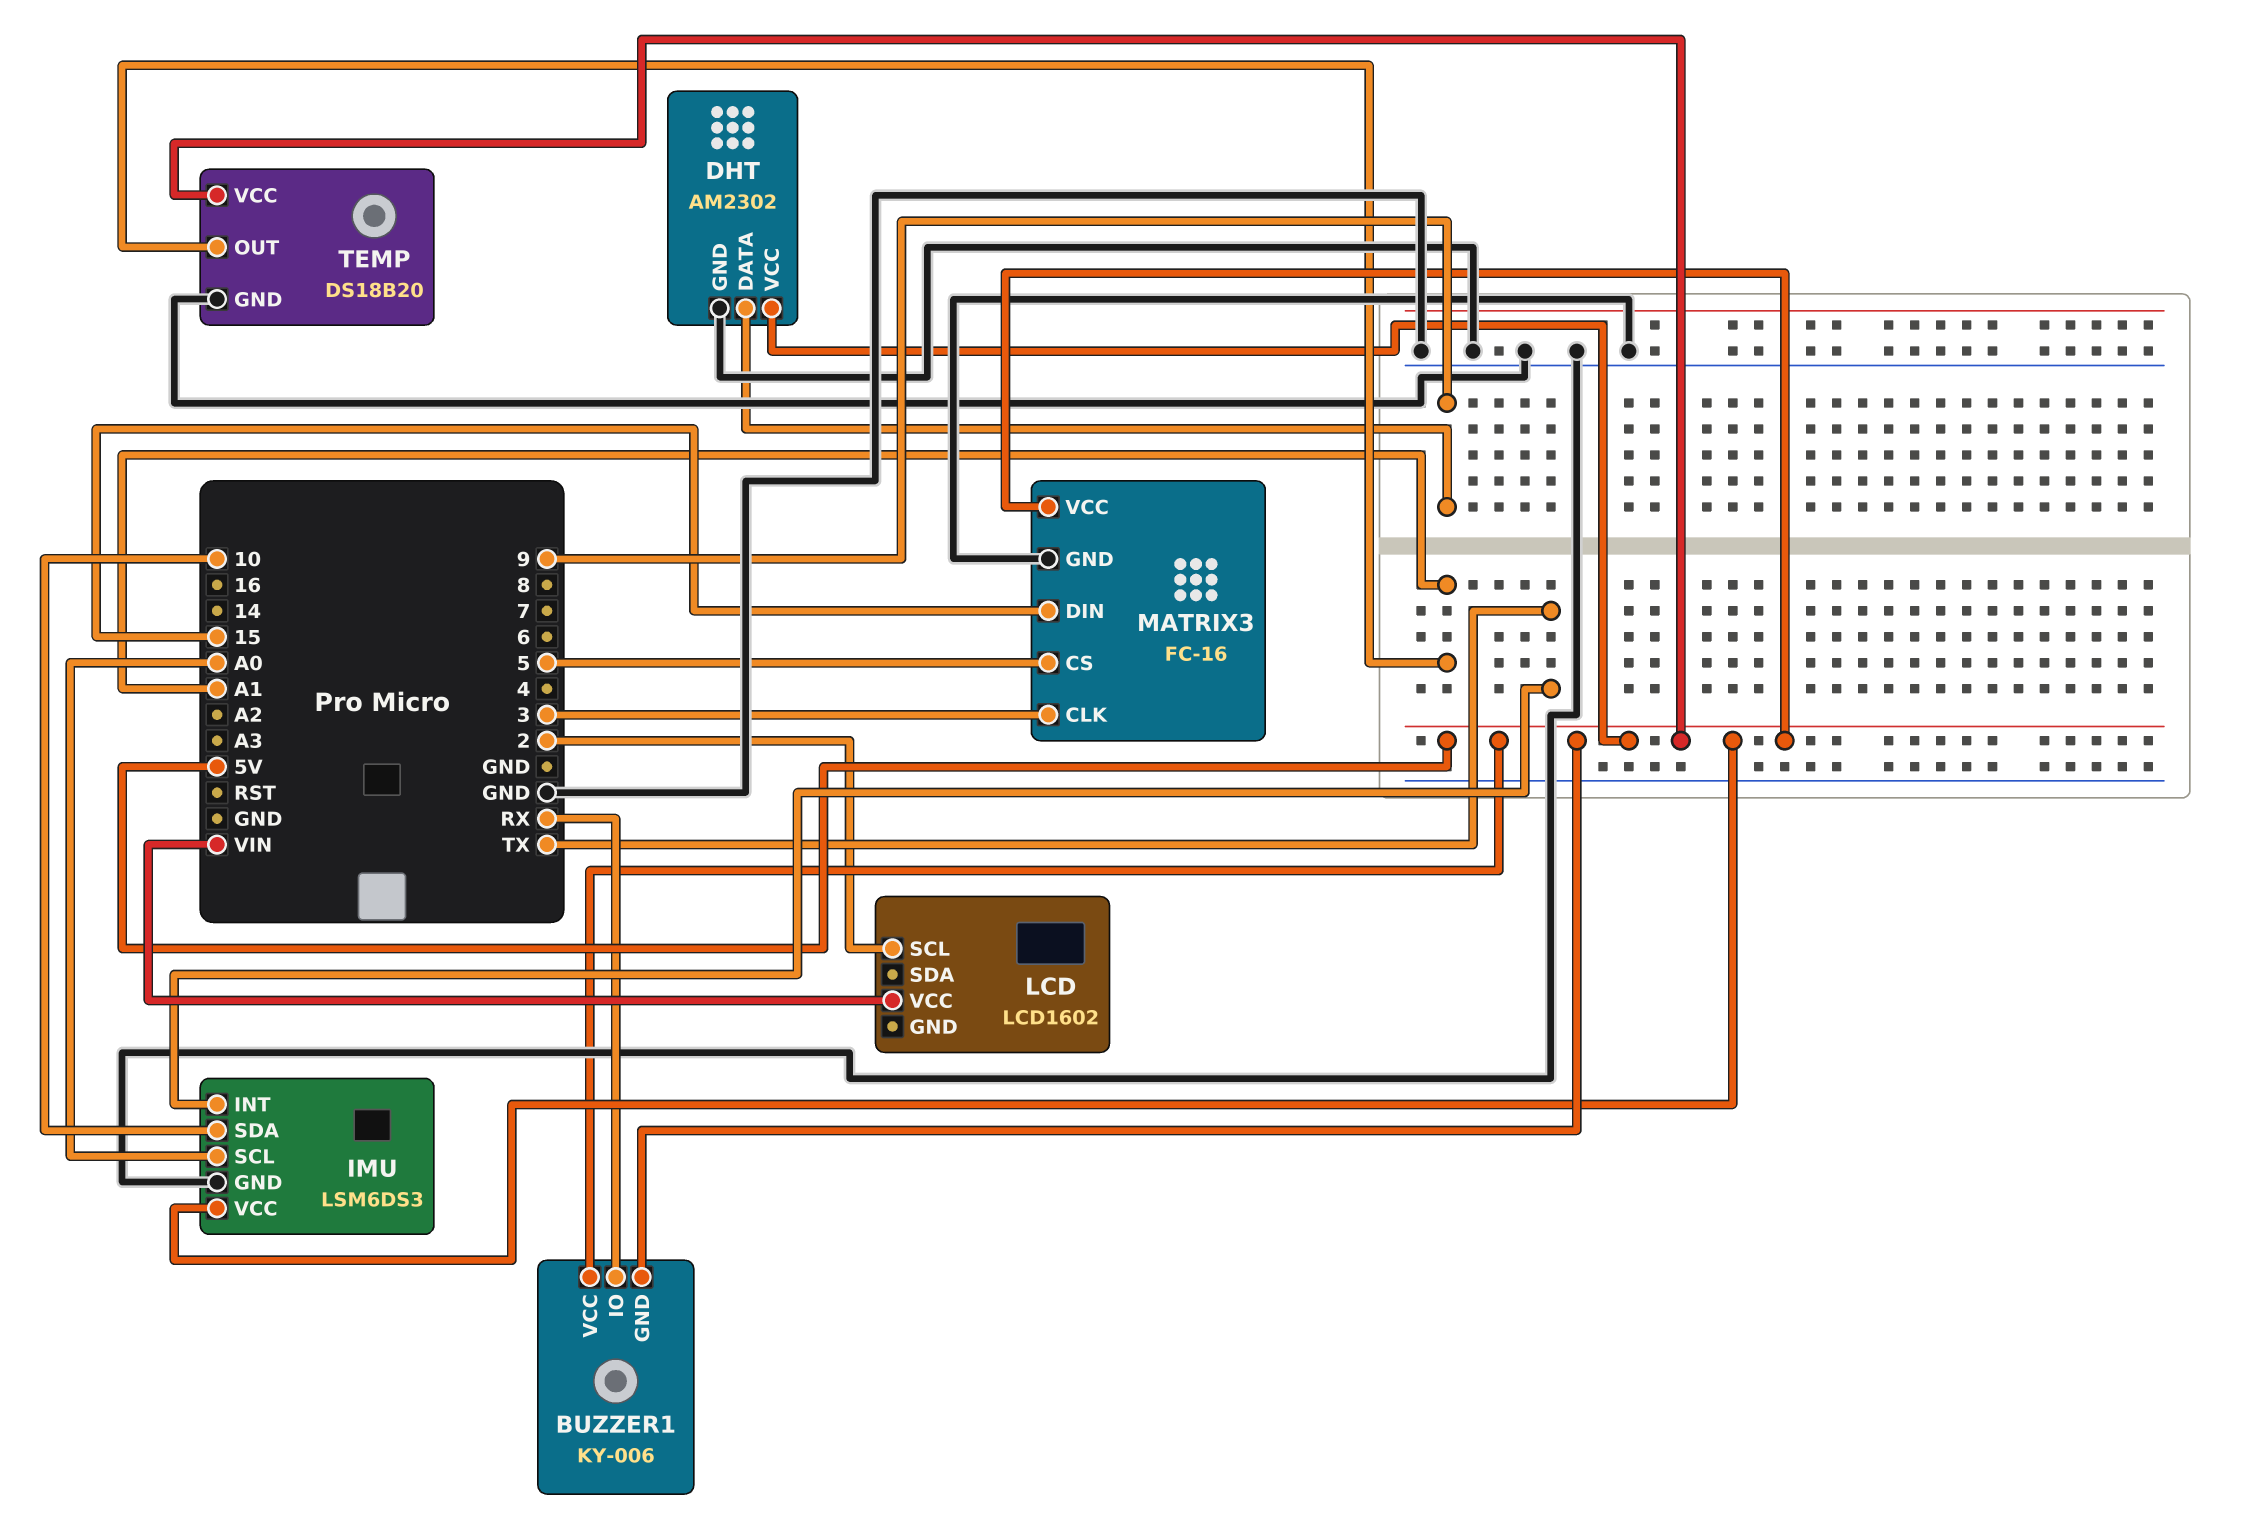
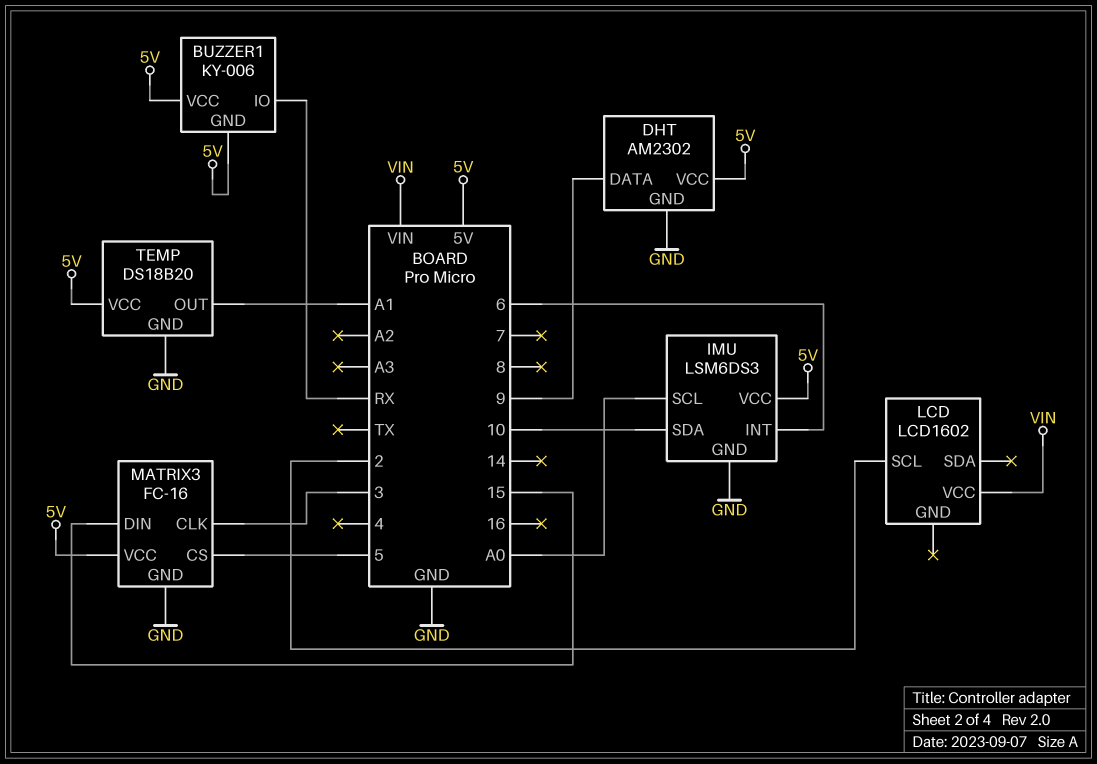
IMU pin INT: TX -> 6

